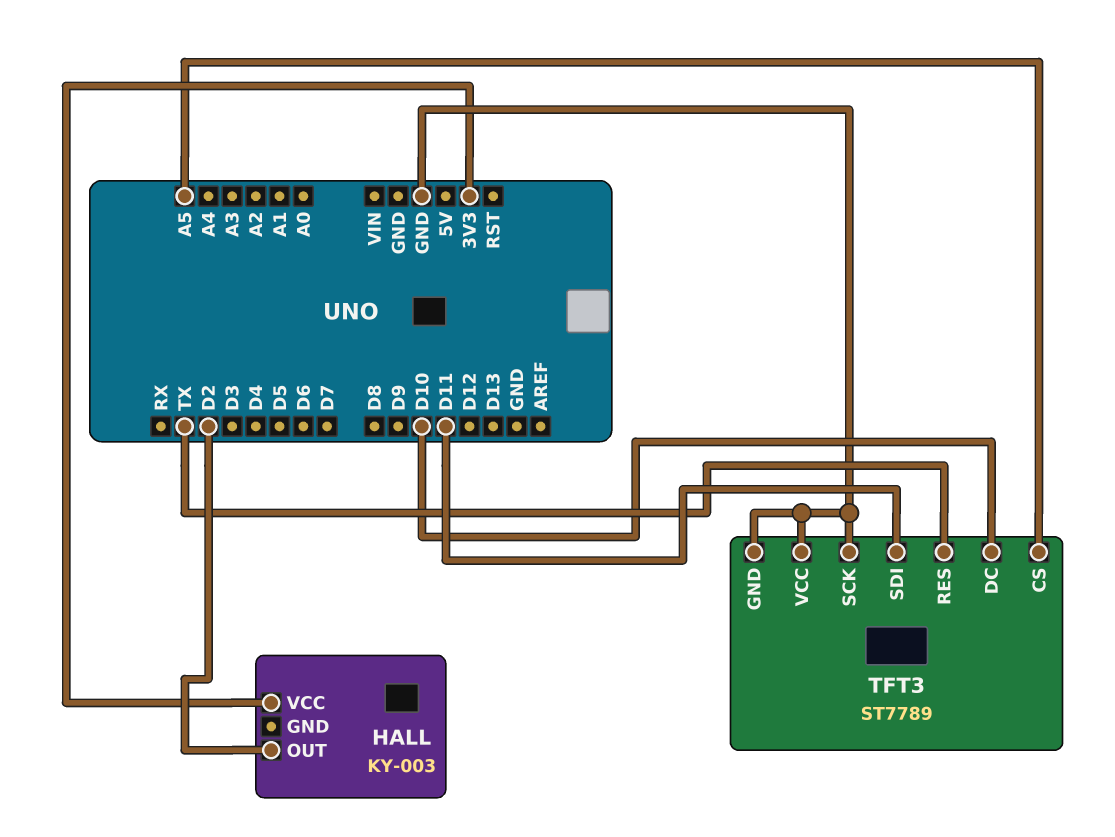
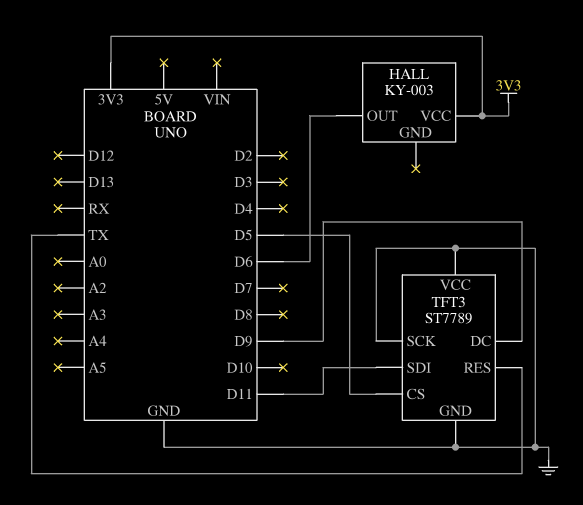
HALL pin OUT: D2 -> D6
TFT3 pin CS: A5 -> D5
TFT3 pin DC: D10 -> D9

